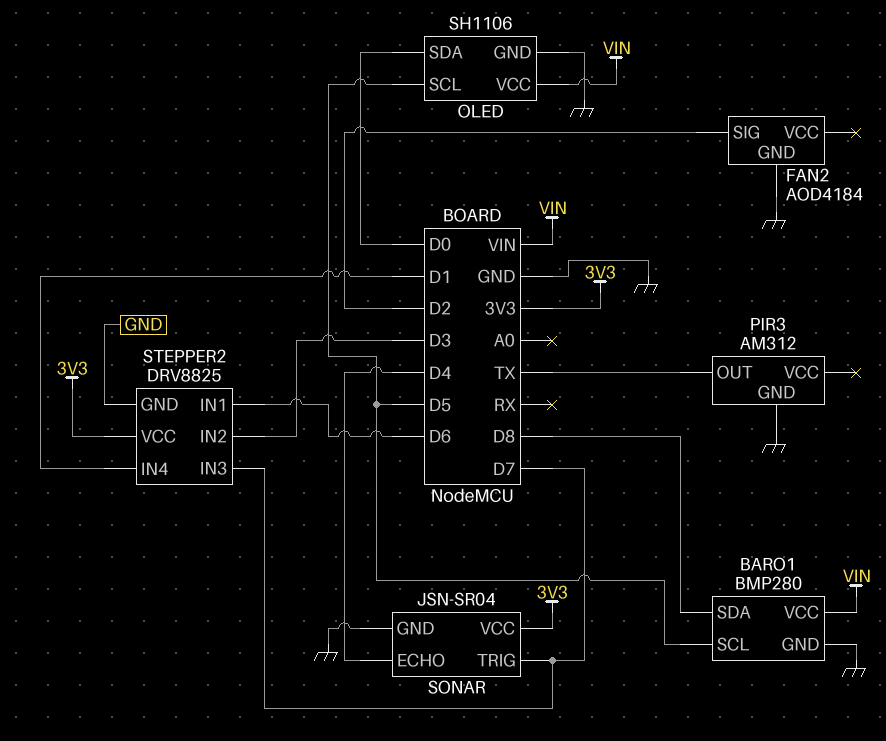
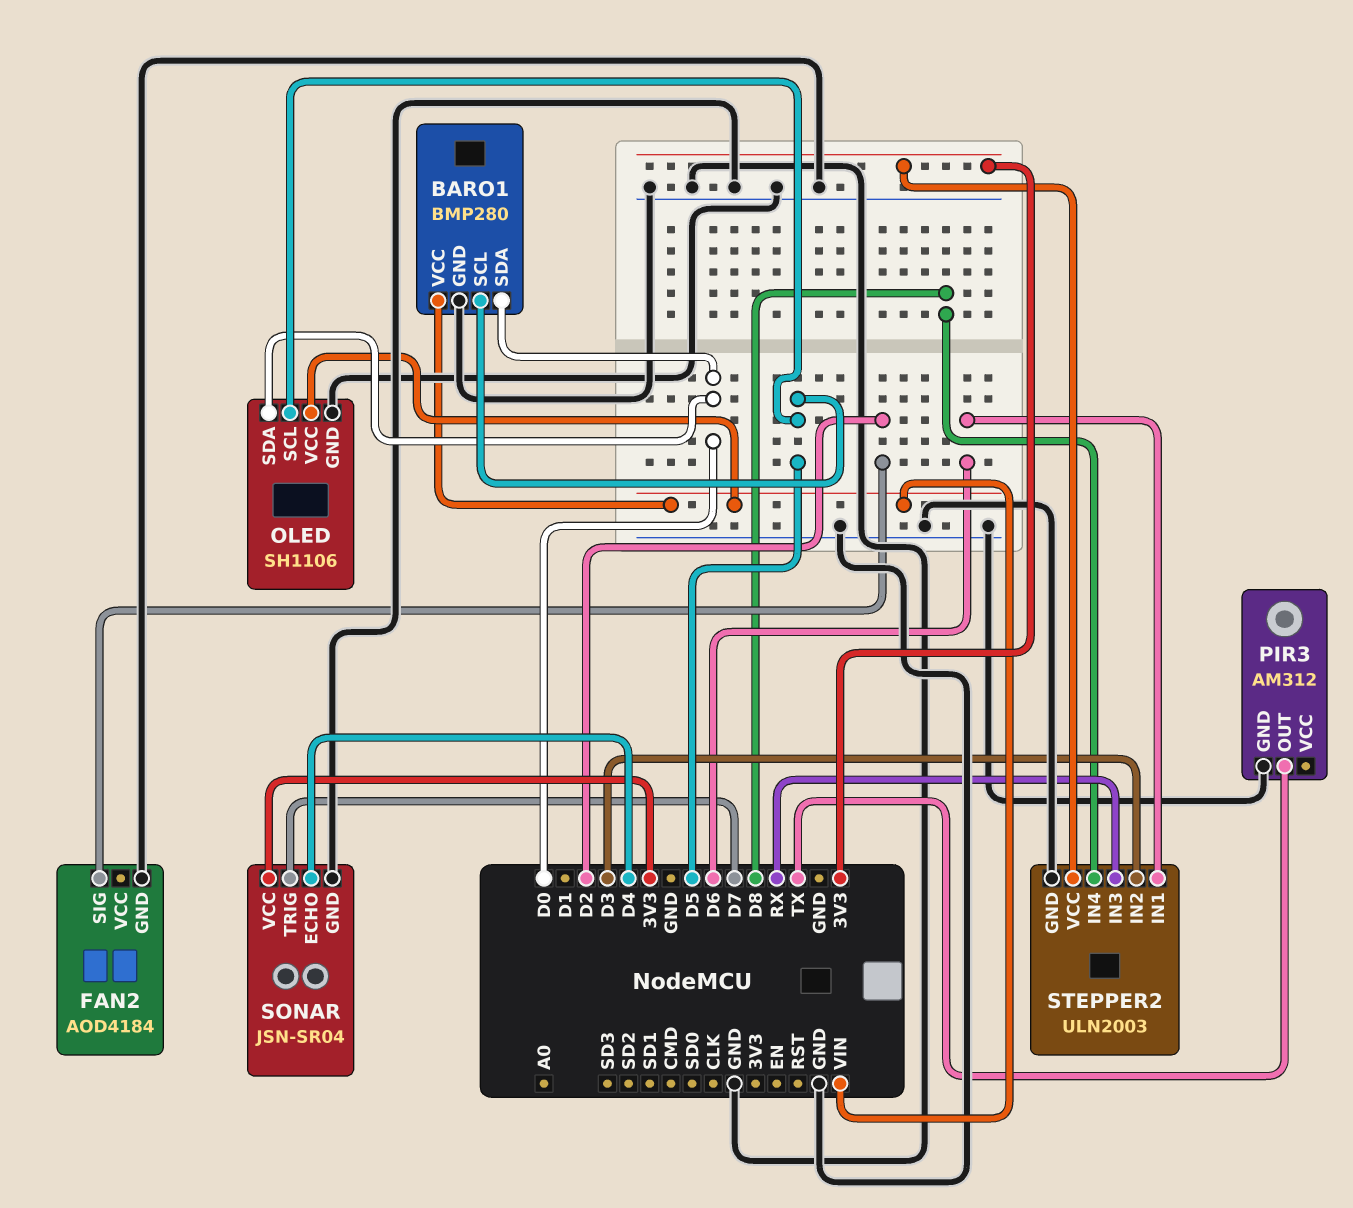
BARO1 pin SDA: D8 -> D0
STEPPER2: DRV8825 -> ULN2003
STEPPER2 pin IN3: D7 -> RX
STEPPER2 pin IN4: D1 -> D8

